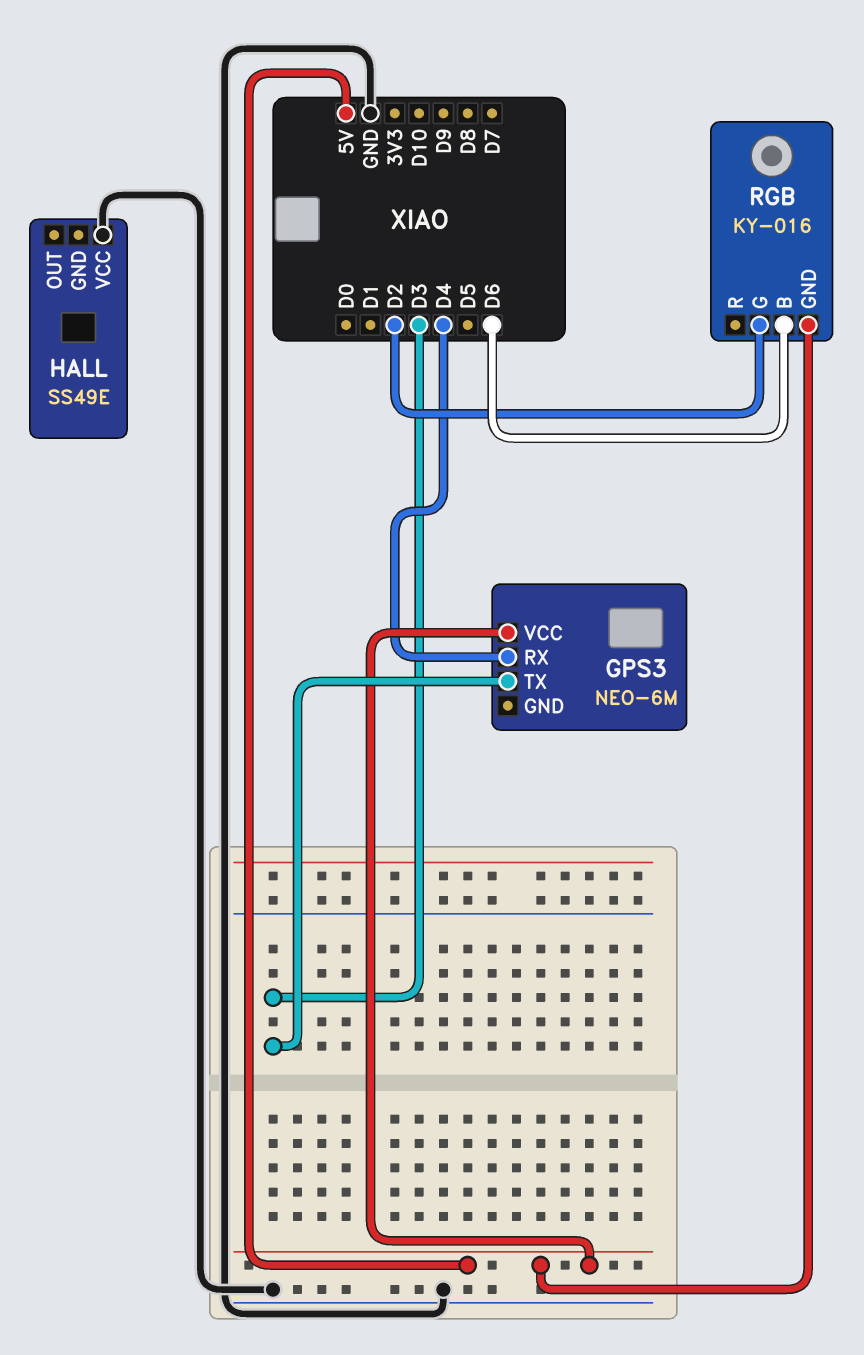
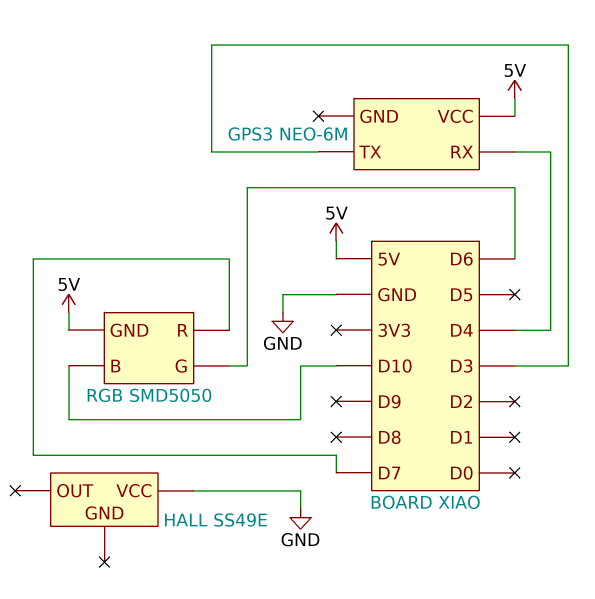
RGB: KY-016 -> SMD5050
RGB pin B: D6 -> D10
RGB pin G: D2 -> D6
RGB pin R: none -> D7

